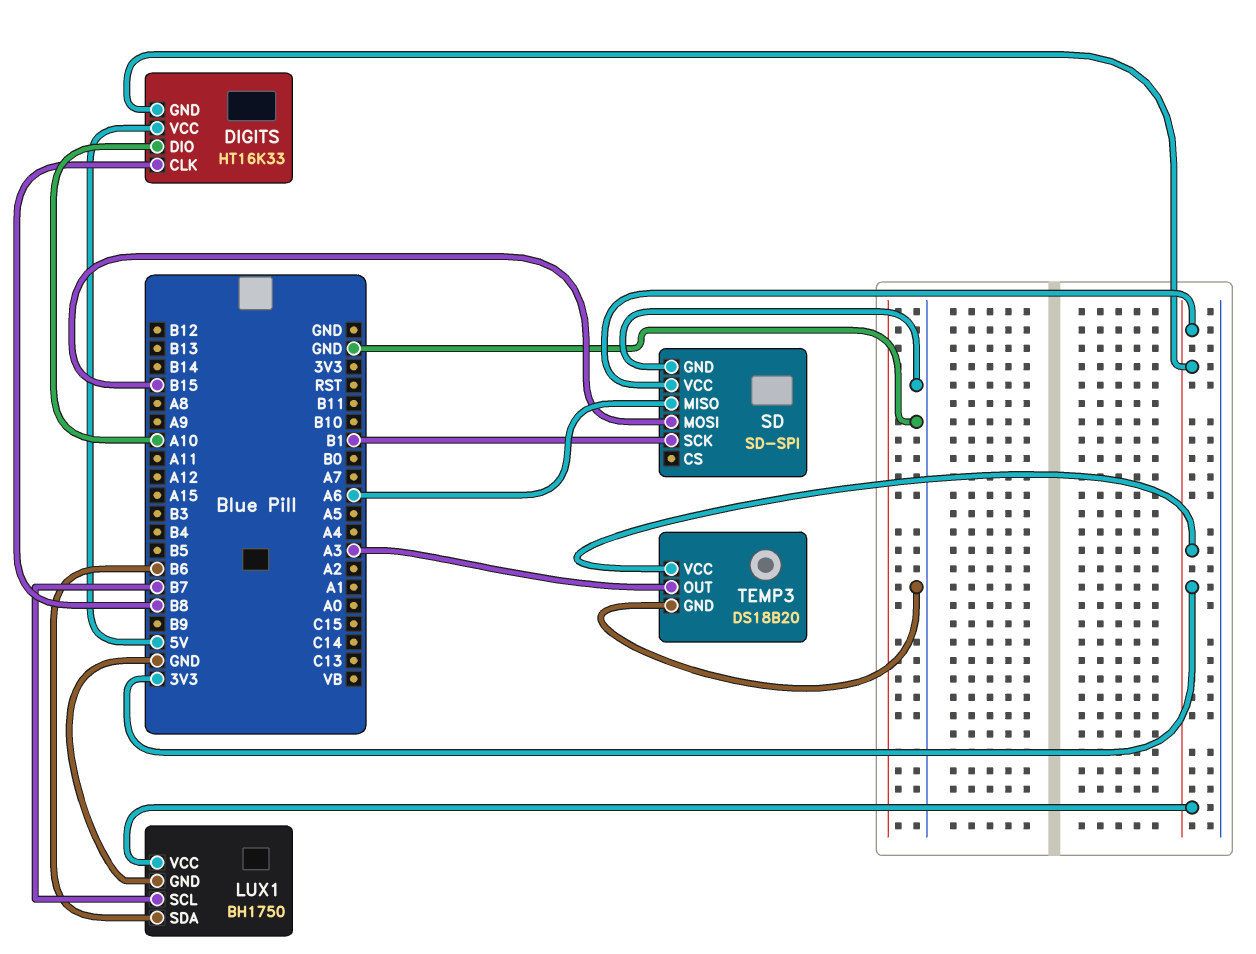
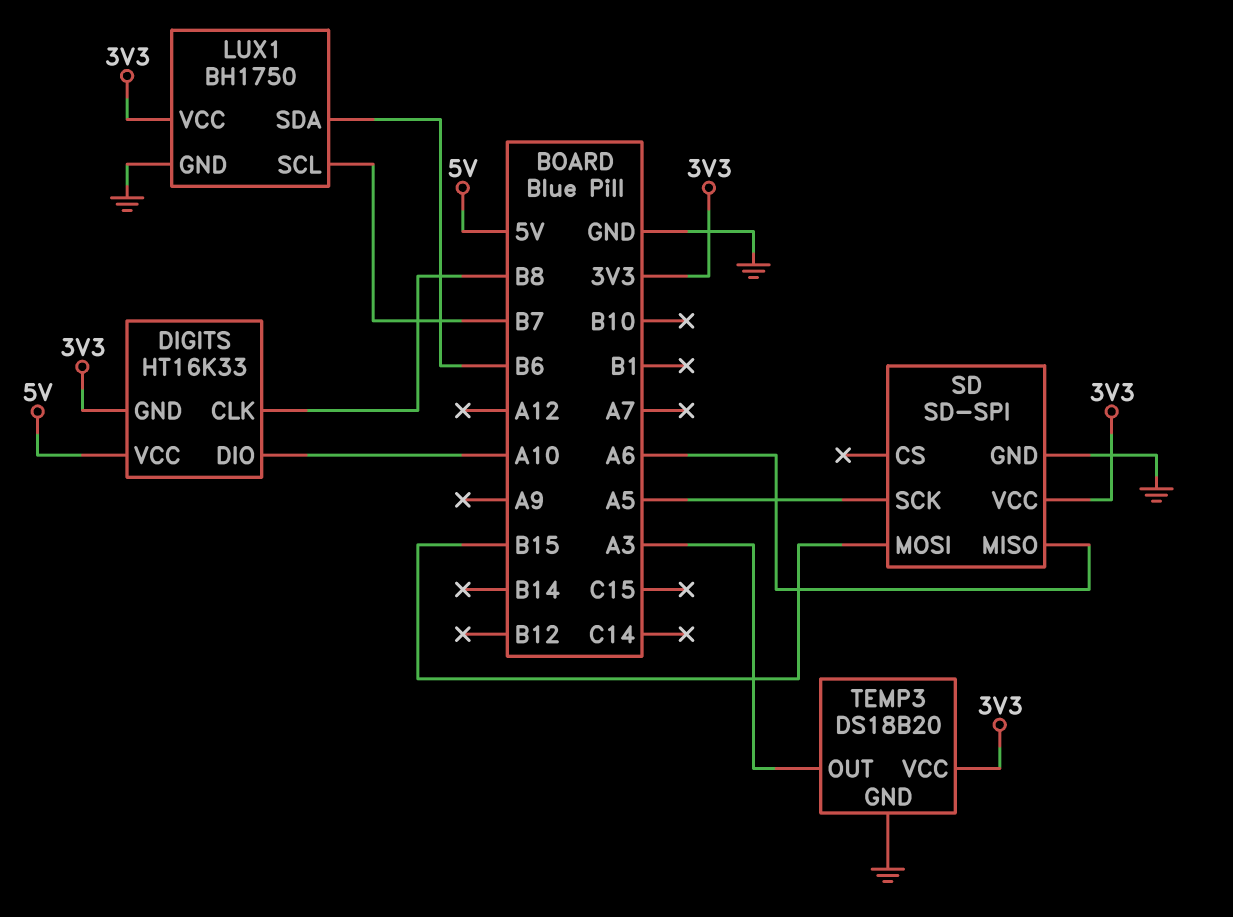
SD pin SCK: B1 -> A5

